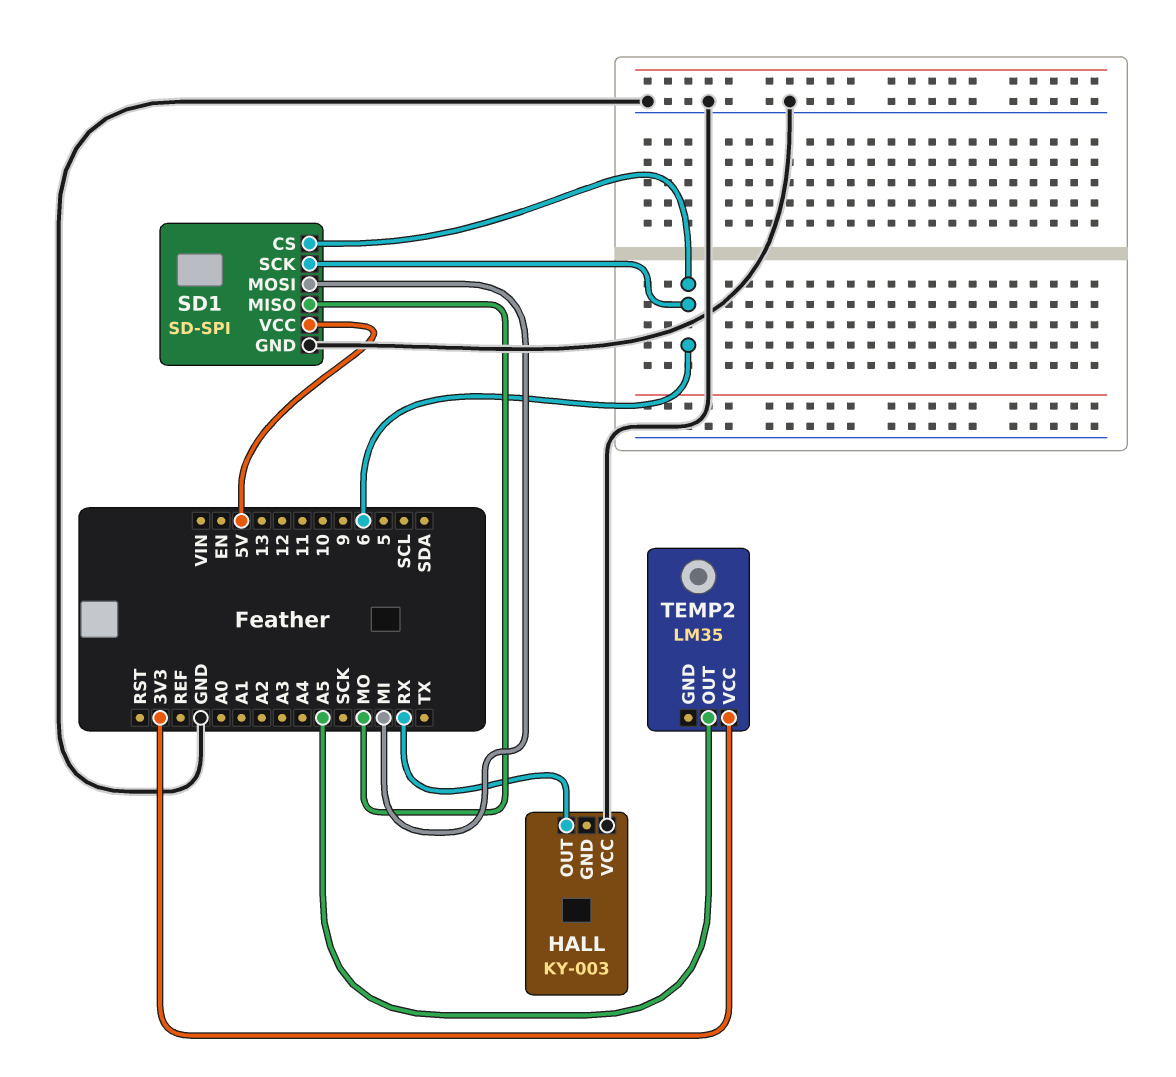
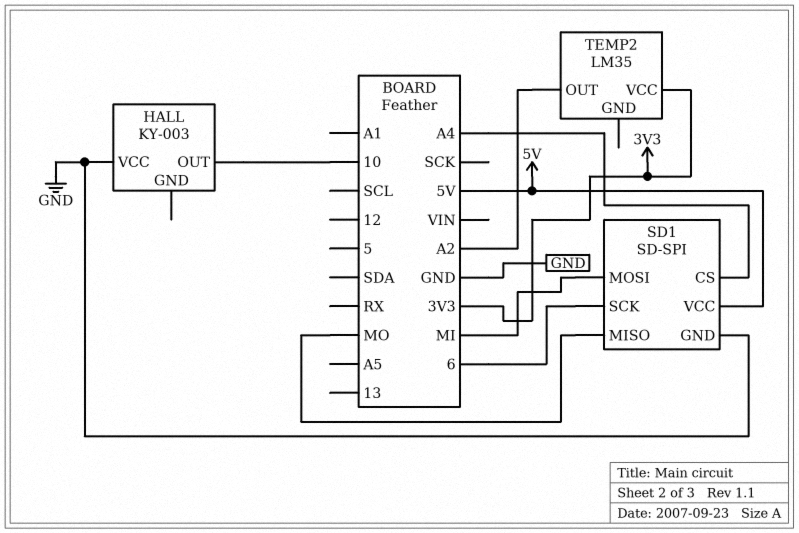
HALL pin OUT: RX -> 10
SD1 pin CS: 6 -> A4
TEMP2 pin OUT: A5 -> A2

